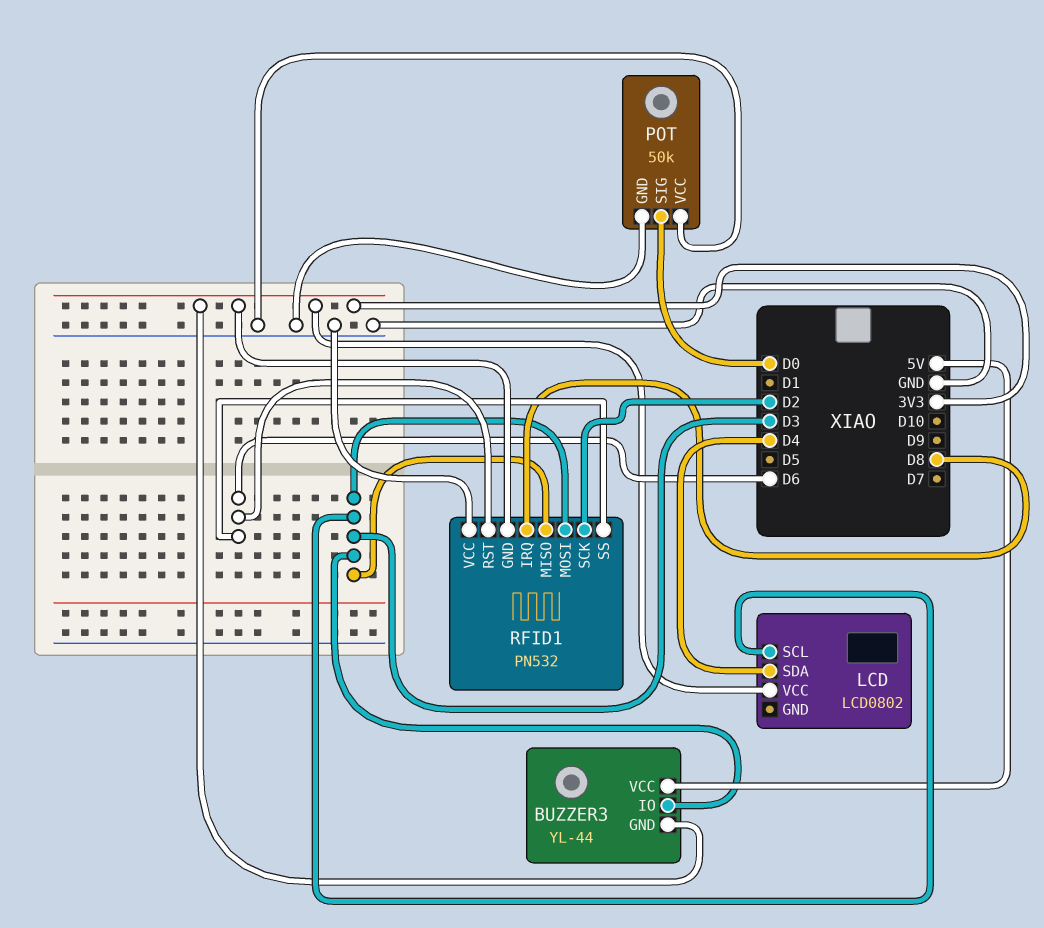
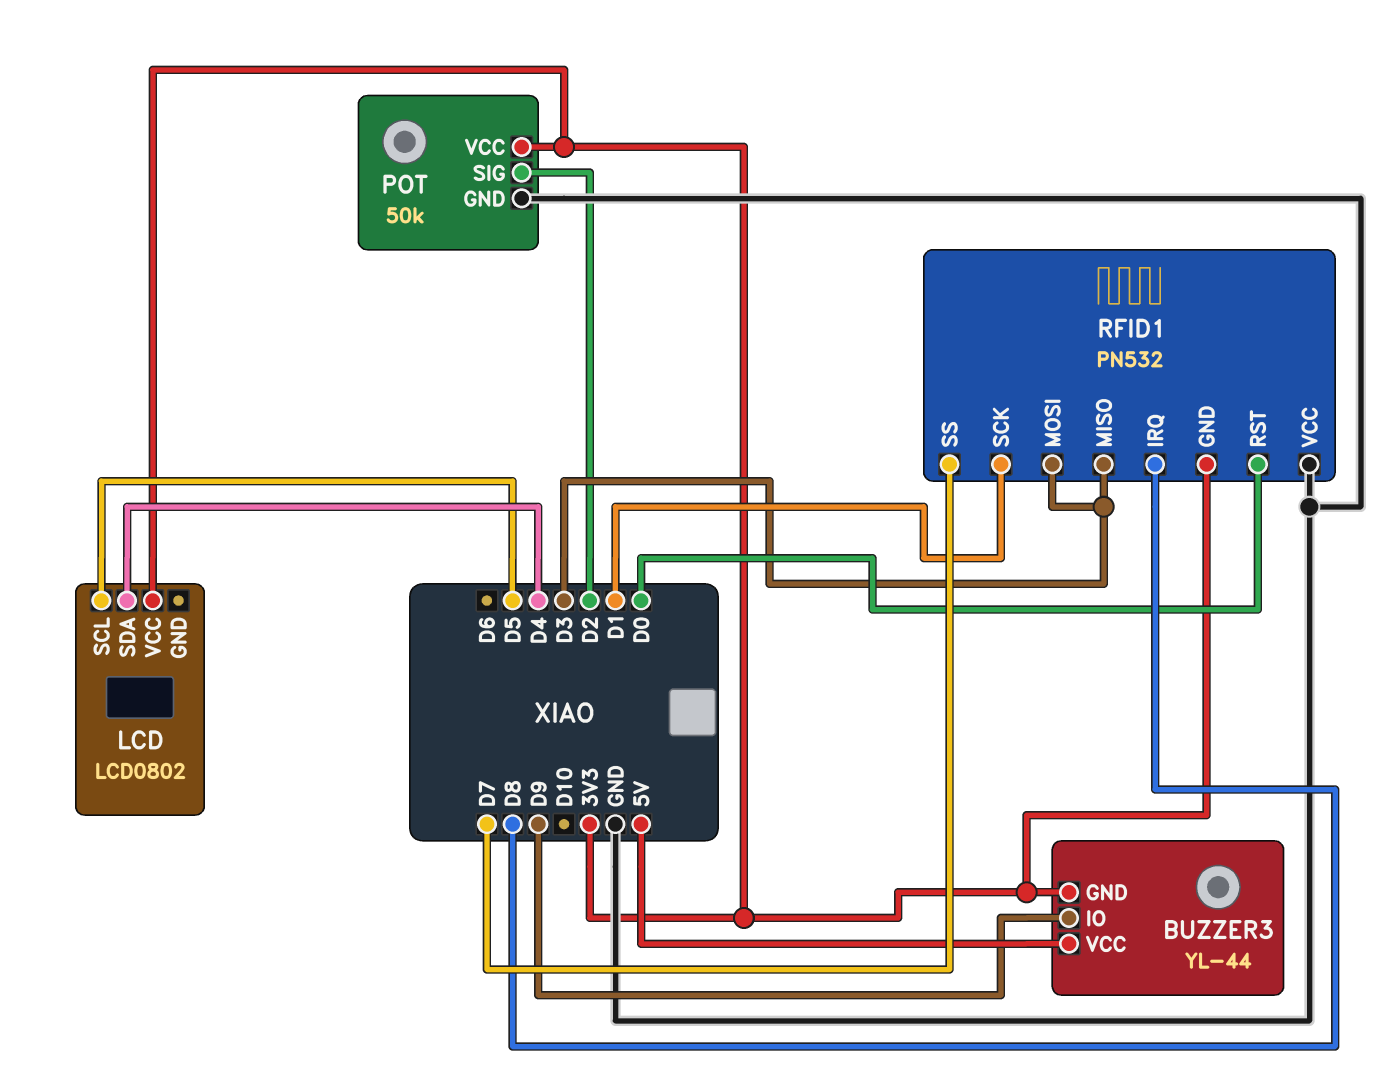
BUZZER3 pin IO: D3 -> D9
LCD pin SCL: D3 -> D5
POT pin SIG: D0 -> D2
POT pin VCC: GND -> 3V3
RFID1 pin RST: D6 -> D0
RFID1 pin SCK: D2 -> D1
RFID1 pin SS: D6 -> D7

